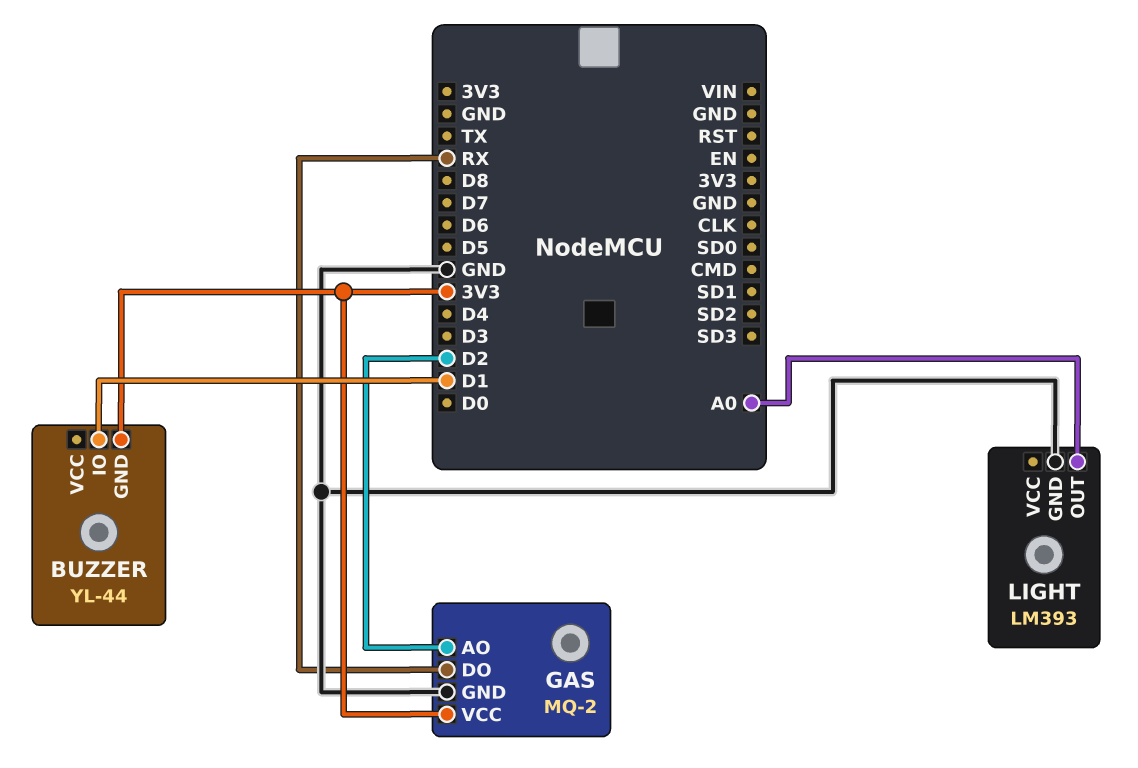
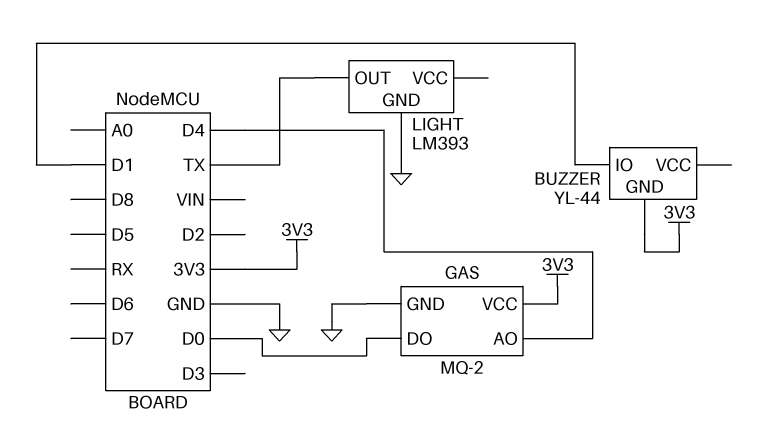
GAS pin AO: D2 -> D4
GAS pin DO: RX -> D0
LIGHT pin OUT: A0 -> TX

